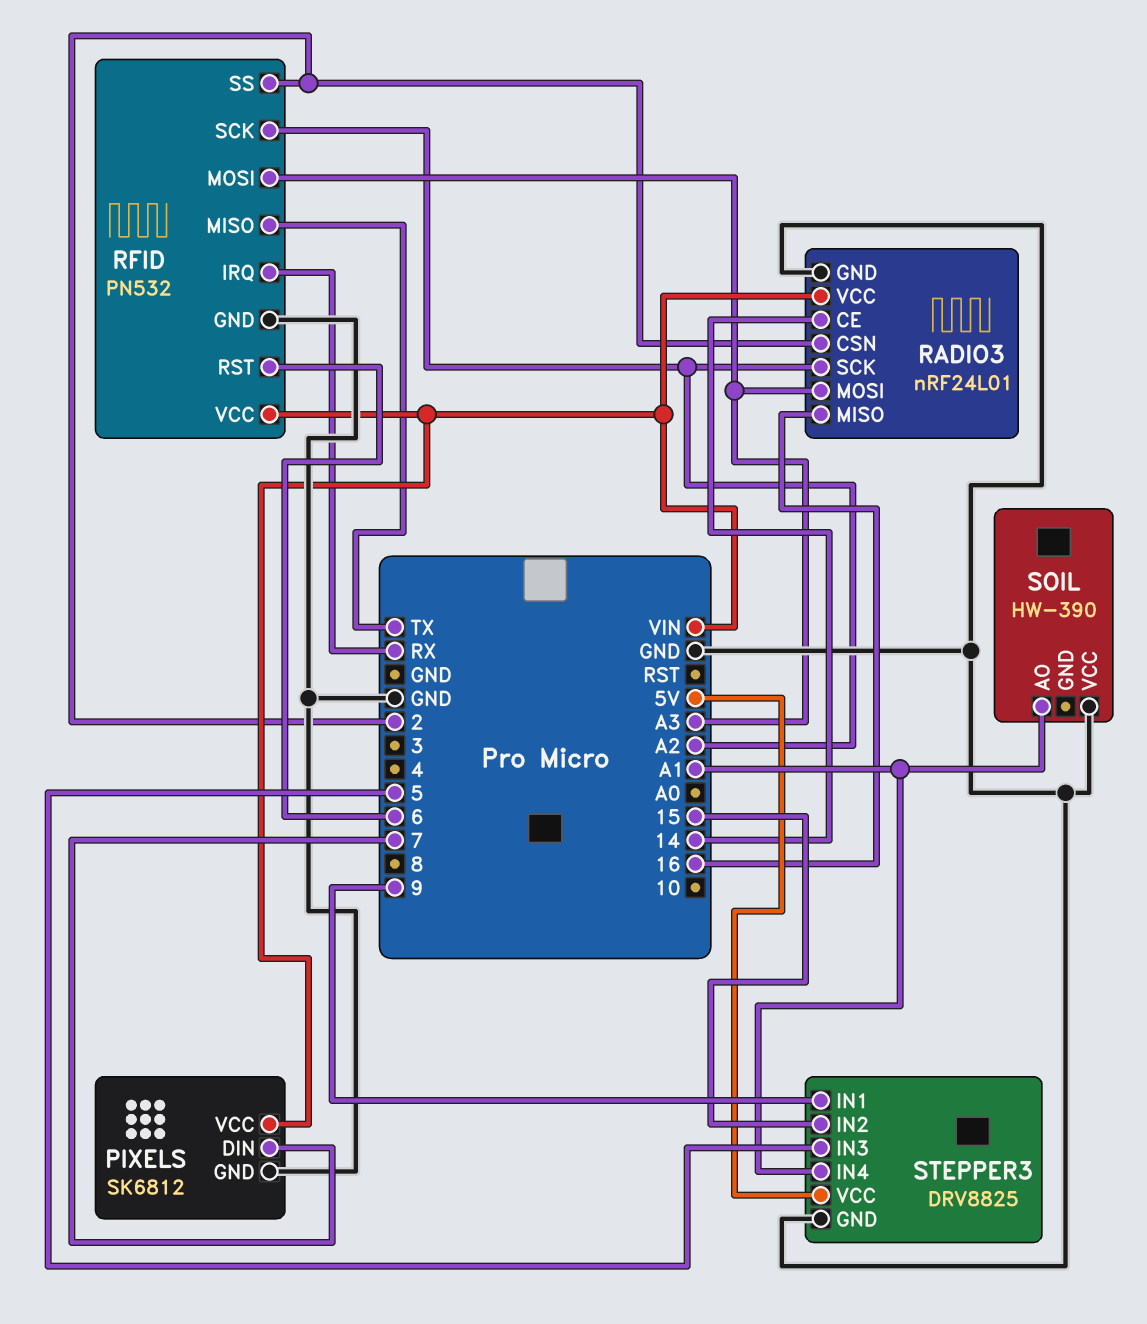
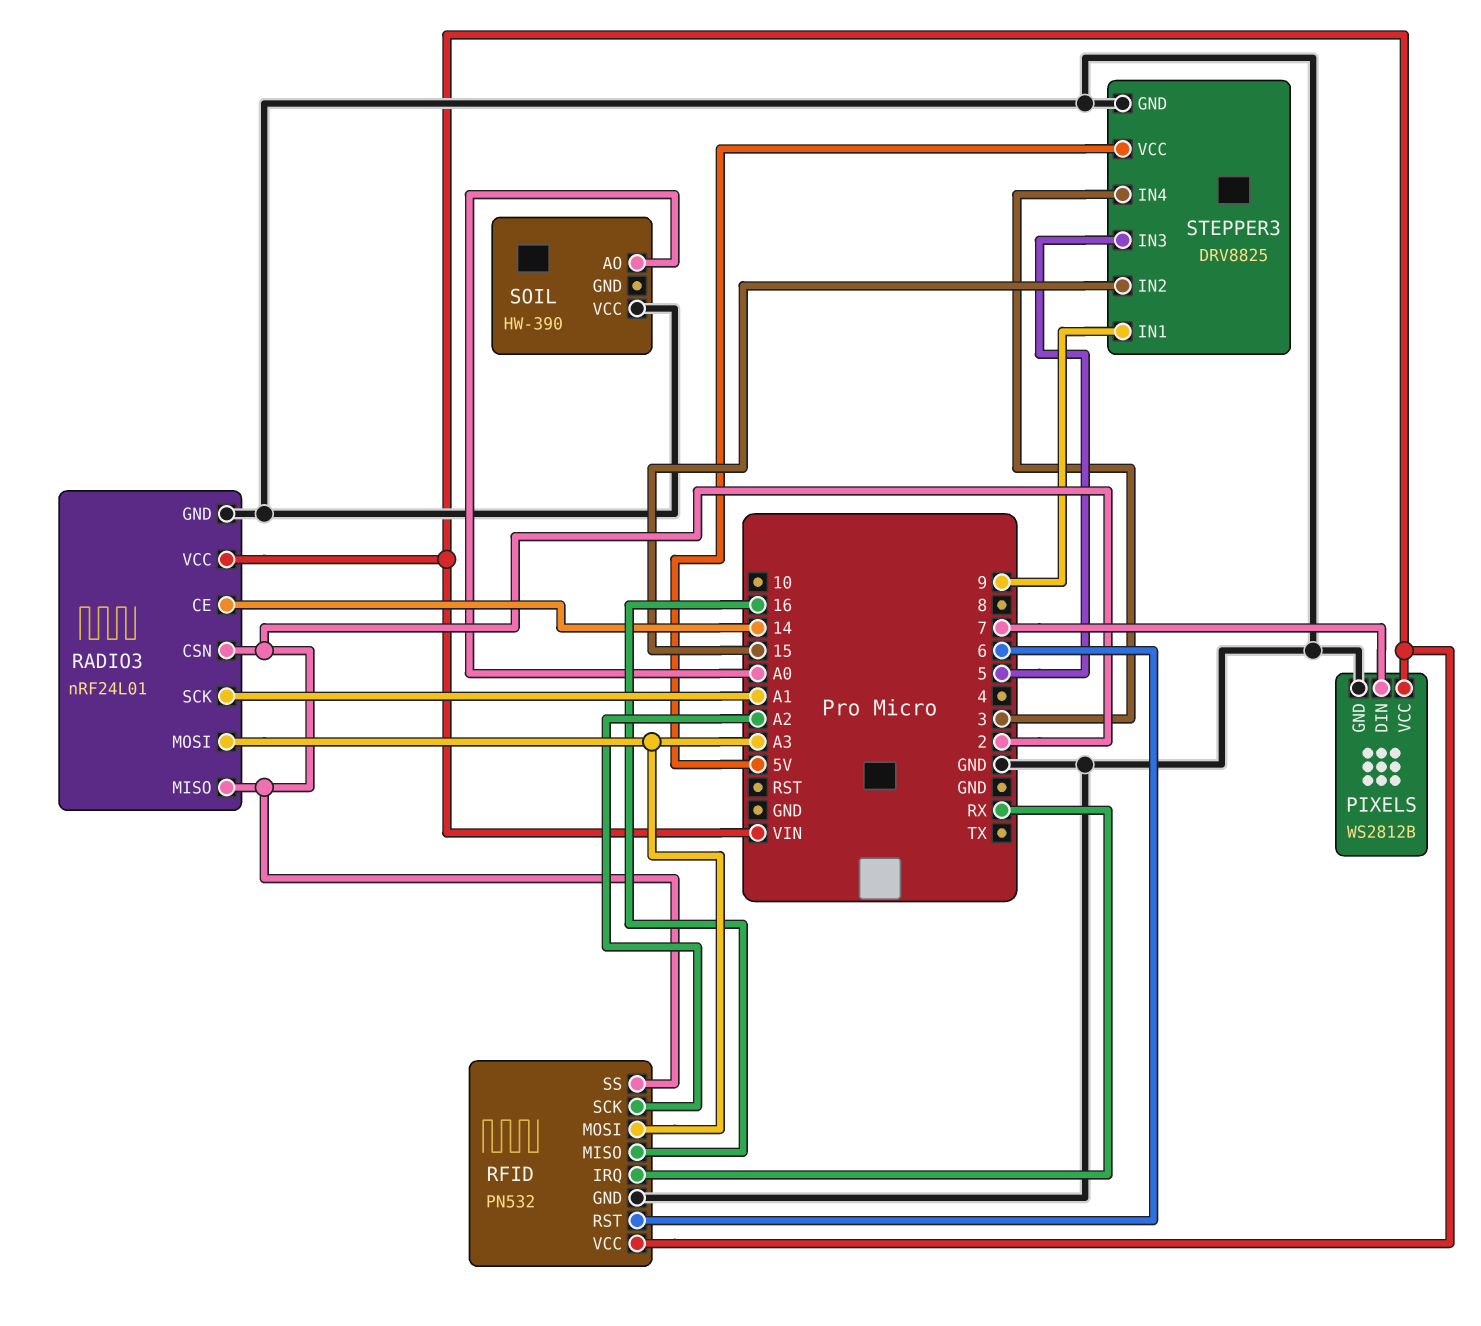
PIXELS: SK6812 -> WS2812B
RADIO3 pin MISO: 16 -> 2
RADIO3 pin SCK: A2 -> A1
RFID pin MISO: TX -> 16
SOIL pin AO: A1 -> A0
STEPPER3 pin IN4: A1 -> 3

